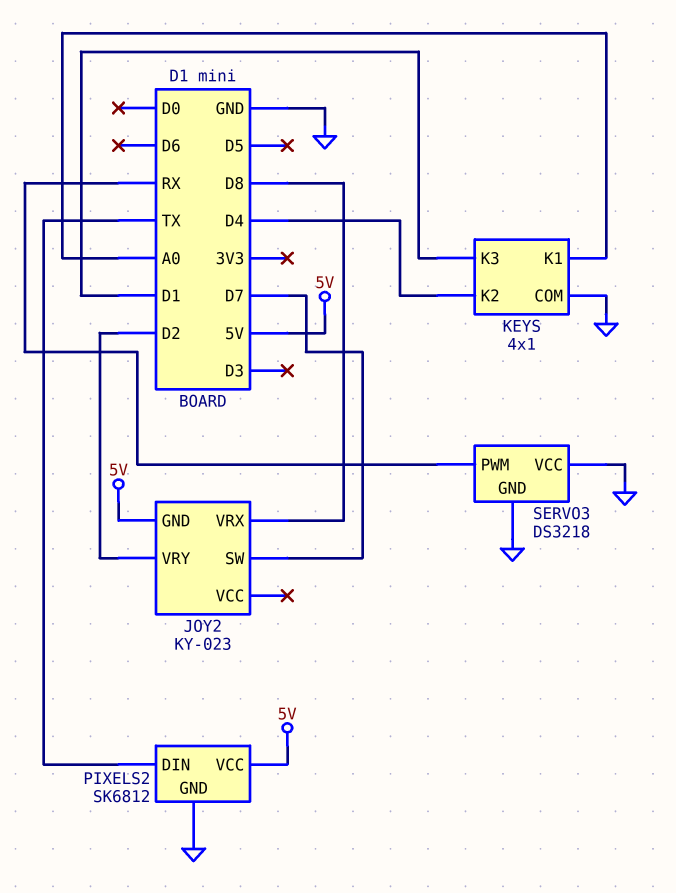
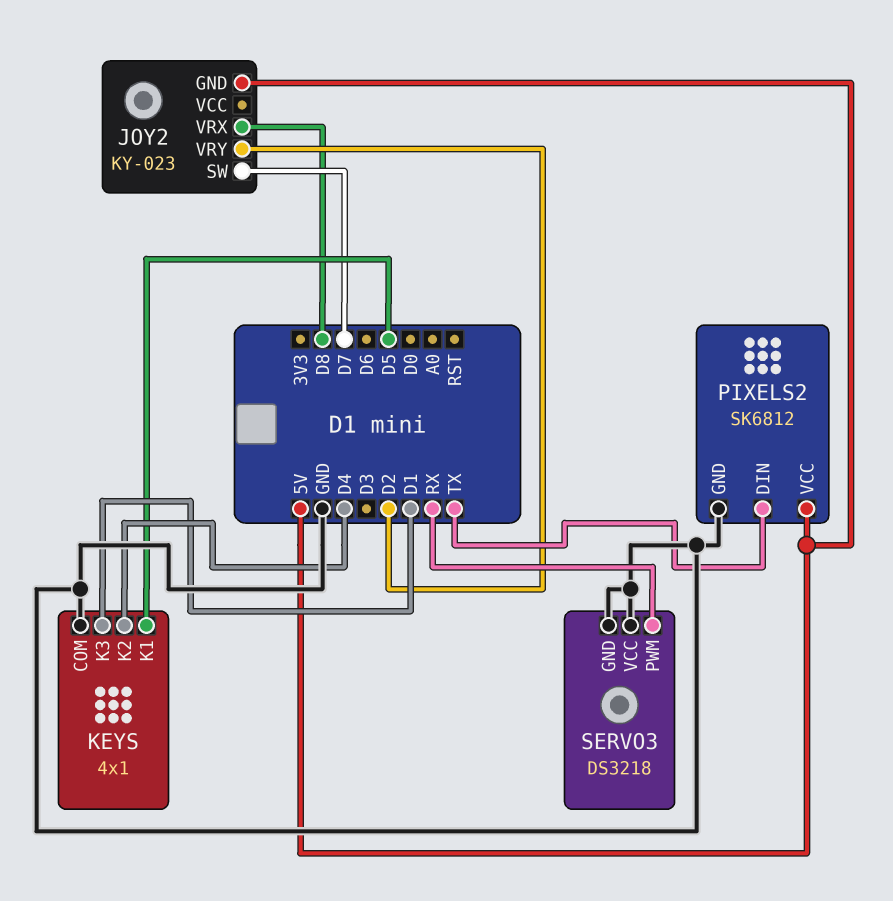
KEYS pin K1: A0 -> D5

